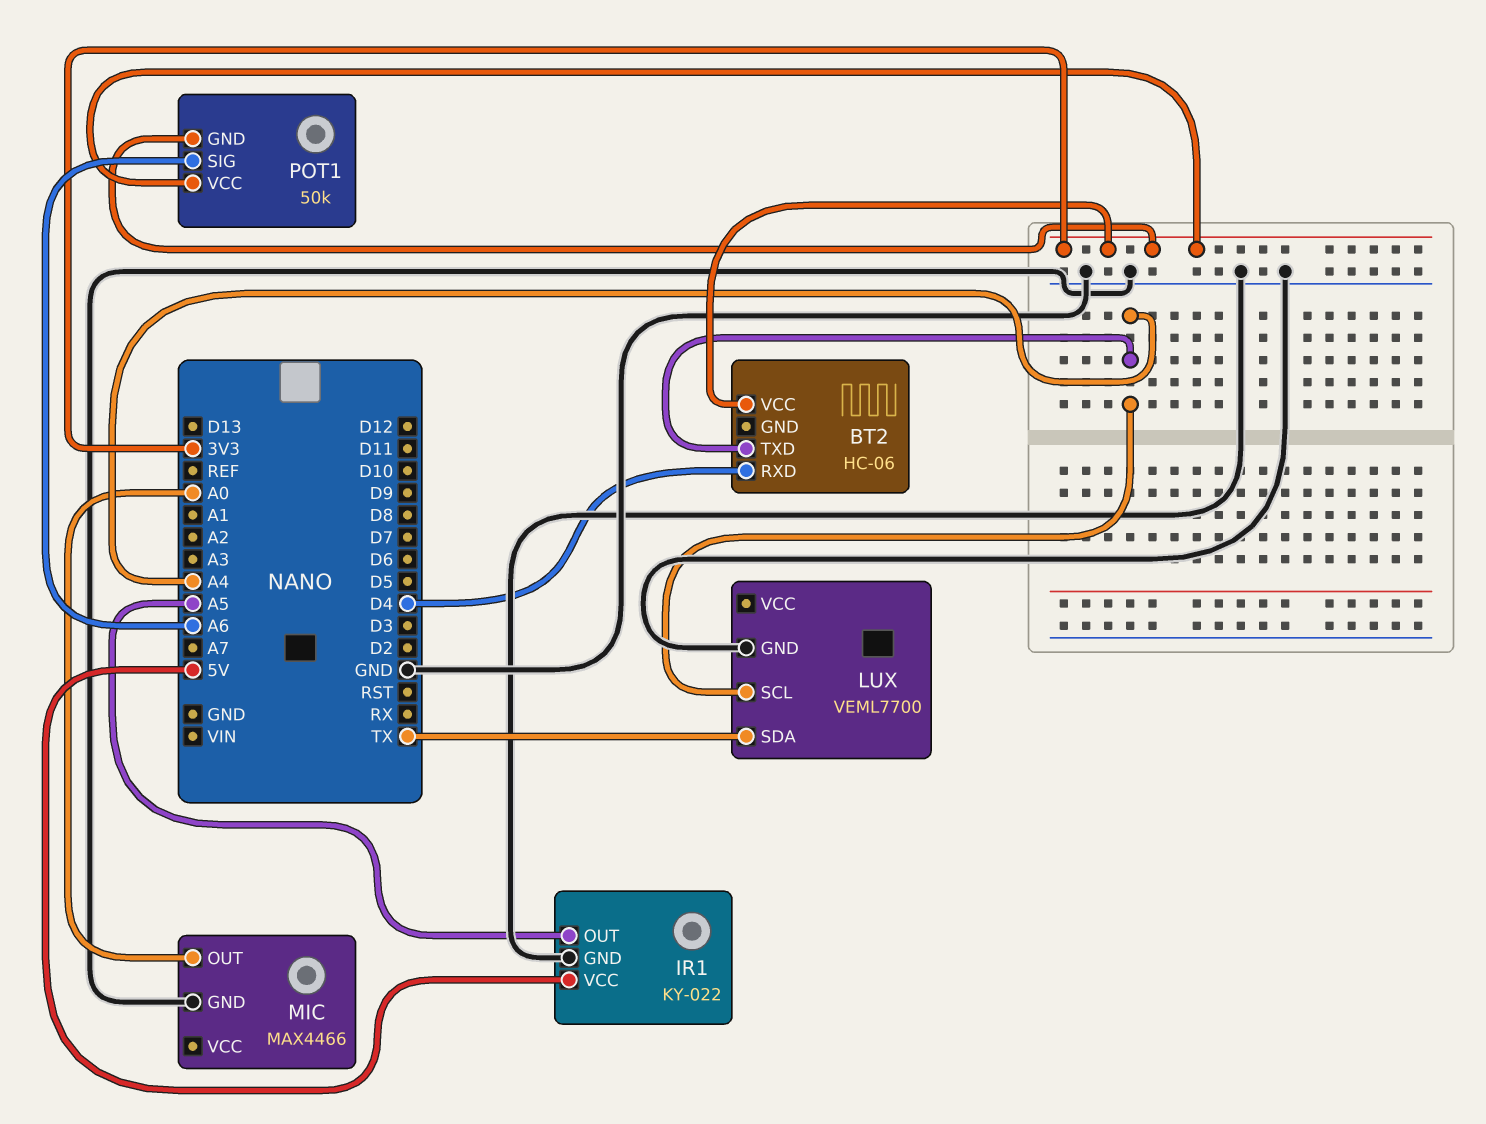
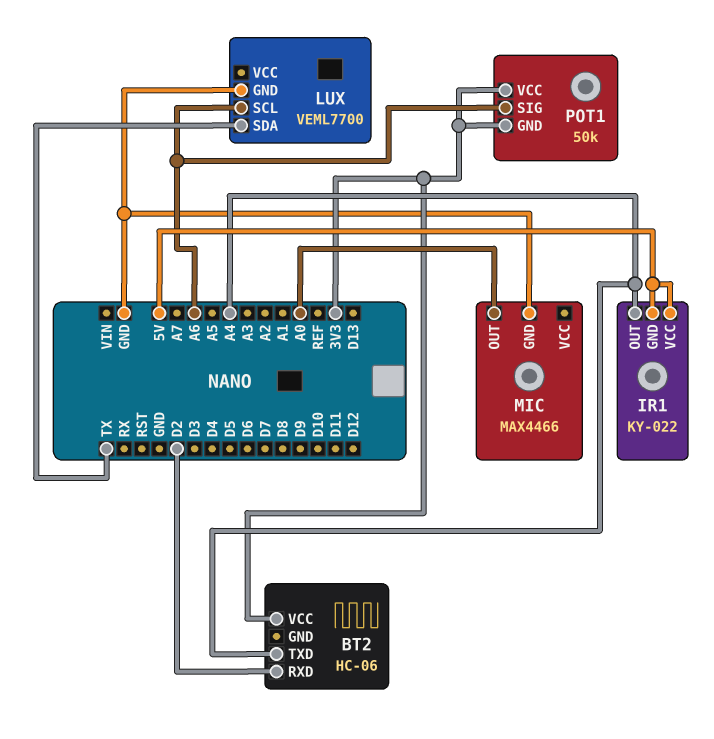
BT2 pin RXD: D4 -> D2
IR1 pin GND: GND -> 5V
IR1 pin OUT: A5 -> A4
LUX pin SCL: A4 -> A6

